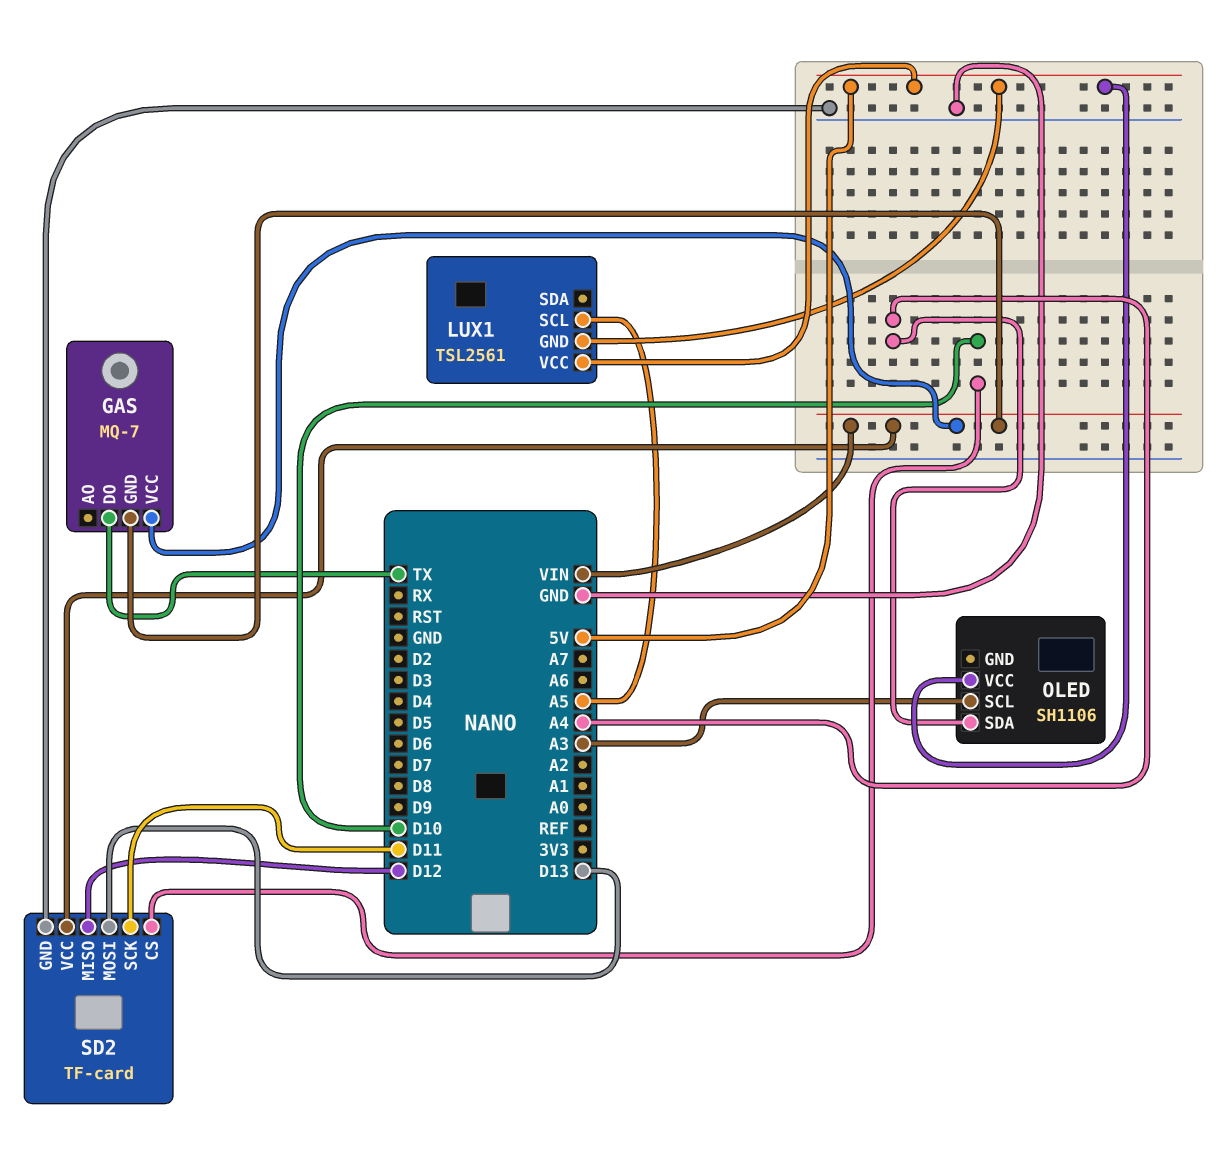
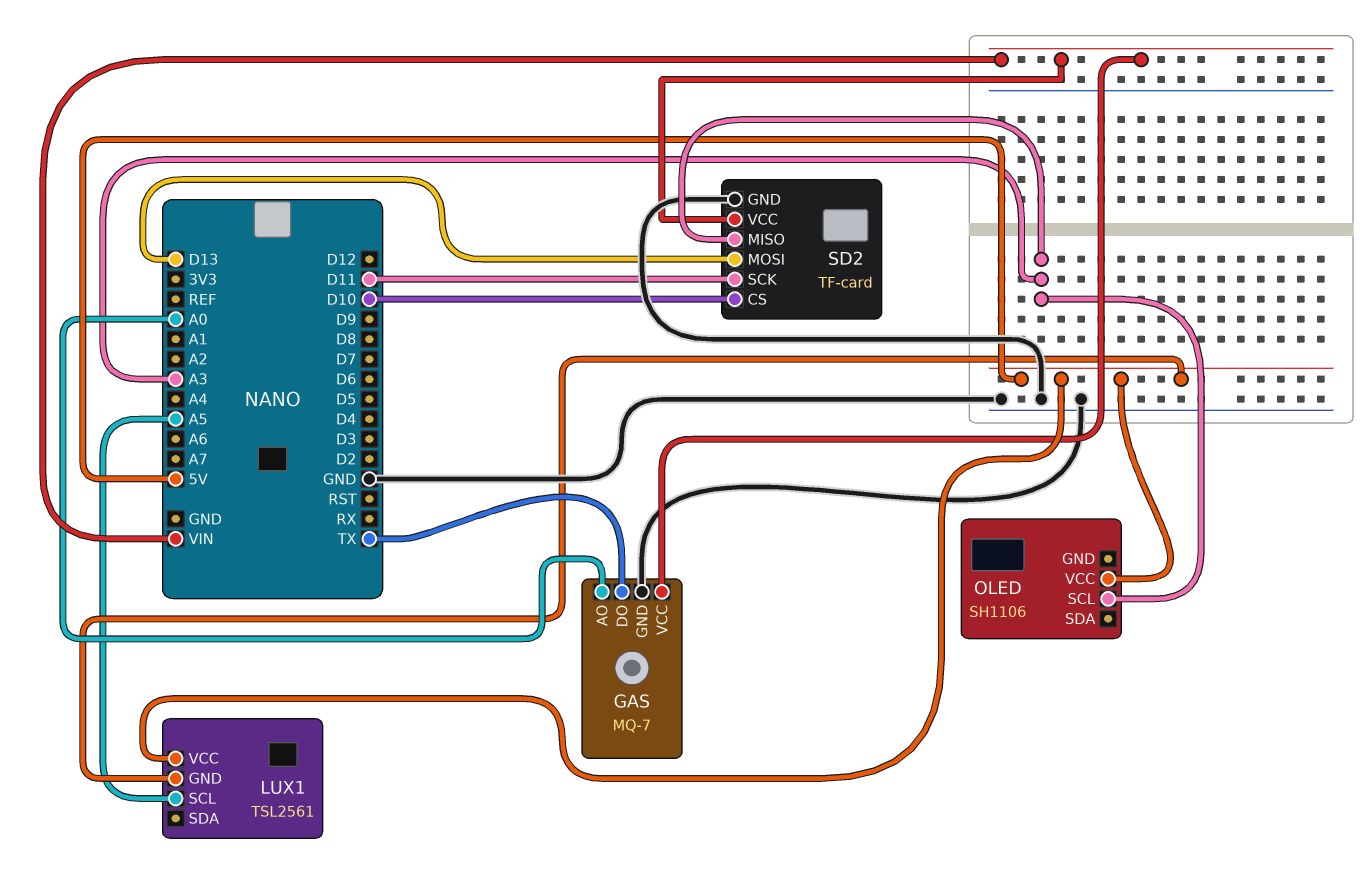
GAS pin AO: none -> A0
GAS pin GND: VIN -> GND
OLED pin SDA: A4 -> none
SD2 pin MISO: D12 -> A3

